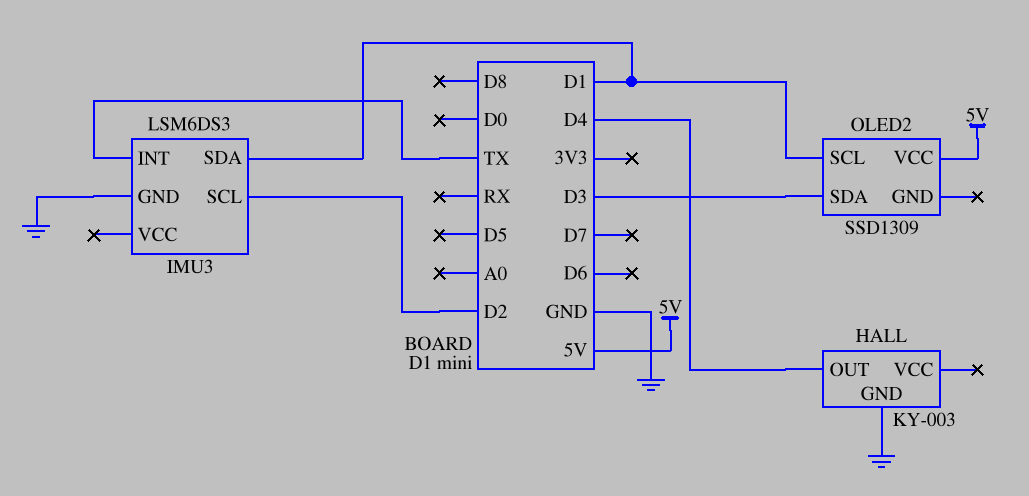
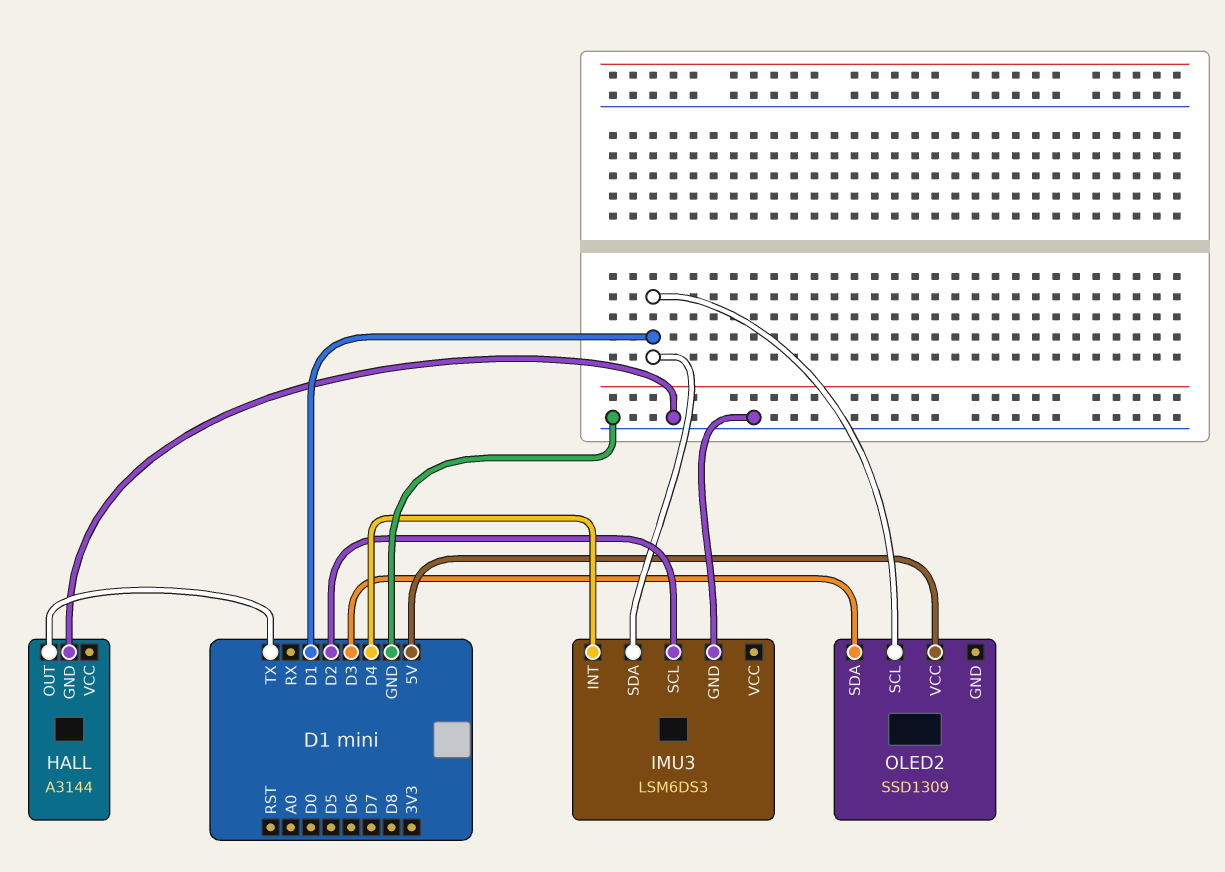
HALL: KY-003 -> A3144
HALL pin OUT: D4 -> TX
IMU3 pin INT: TX -> D4

